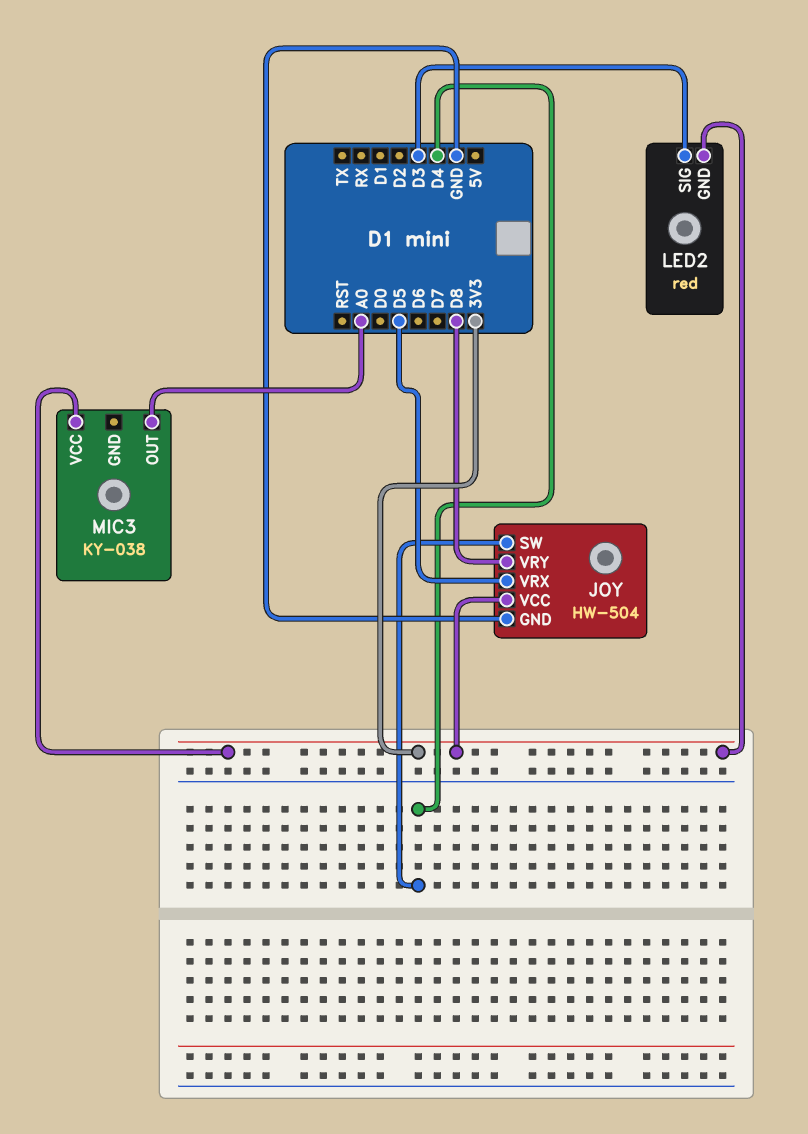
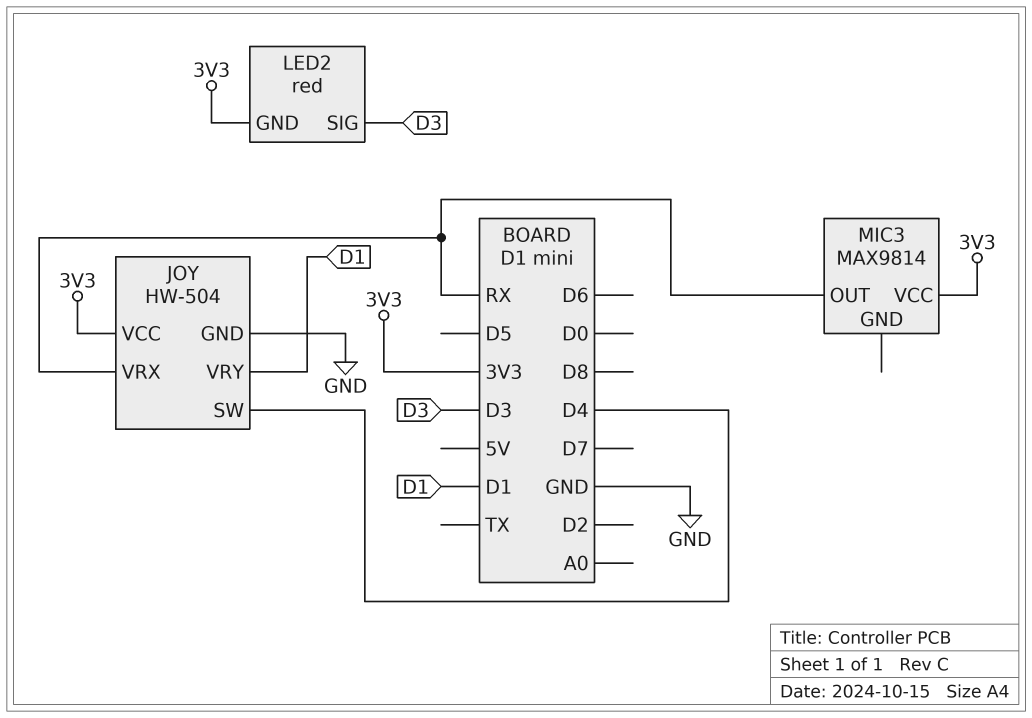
JOY pin VRX: D5 -> RX
JOY pin VRY: D8 -> D1
MIC3: KY-038 -> MAX9814
MIC3 pin OUT: A0 -> RX

